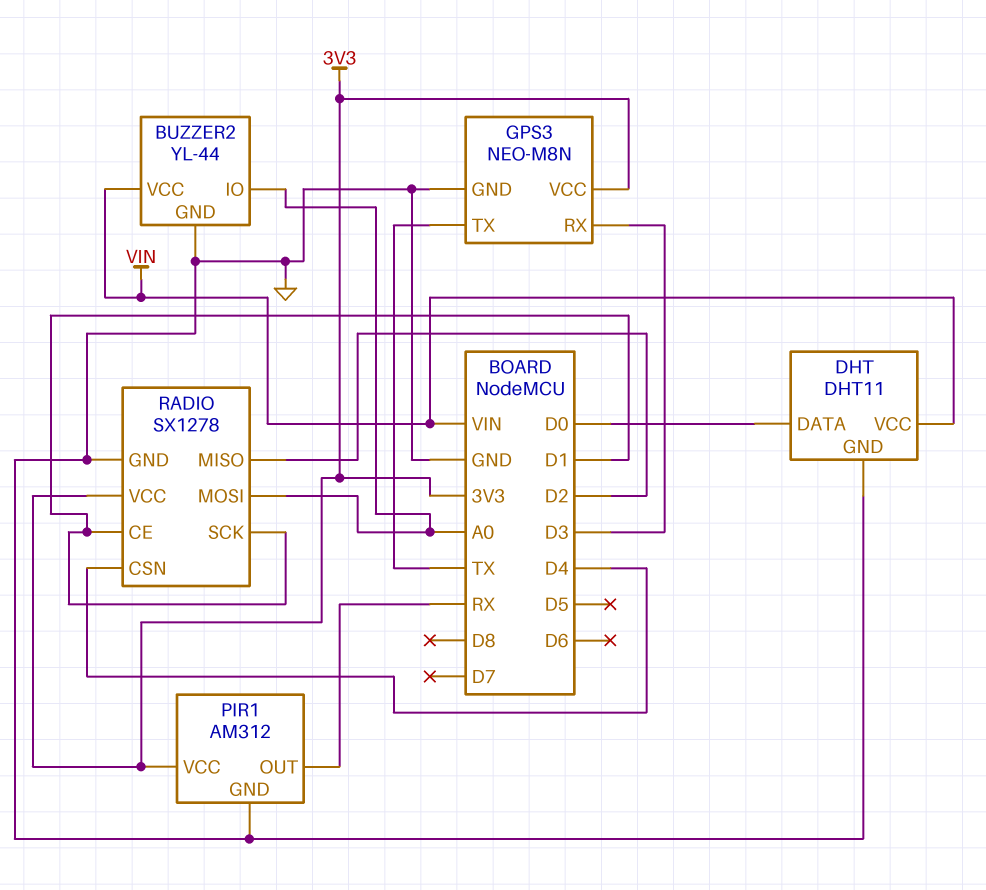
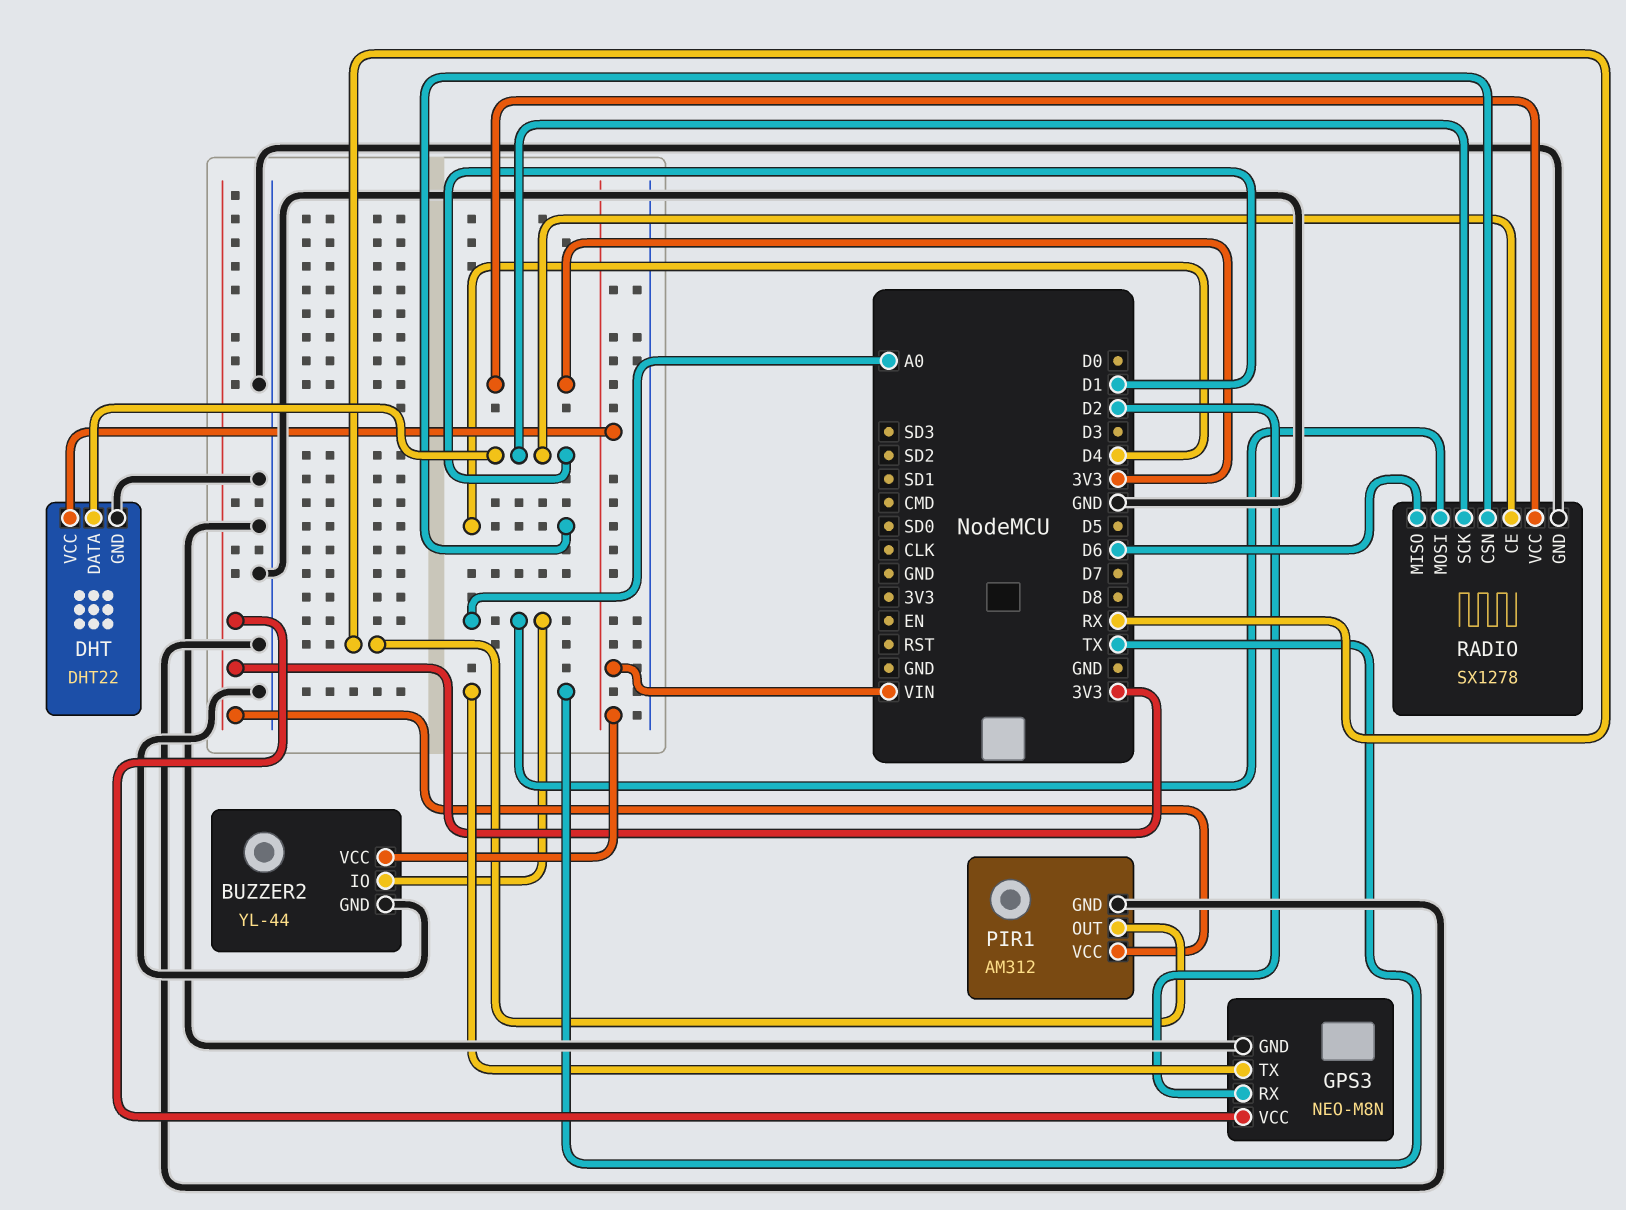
DHT: DHT11 -> DHT22
DHT pin DATA: D0 -> D1
GPS3 pin RX: D3 -> D2
RADIO pin MISO: D2 -> D6

